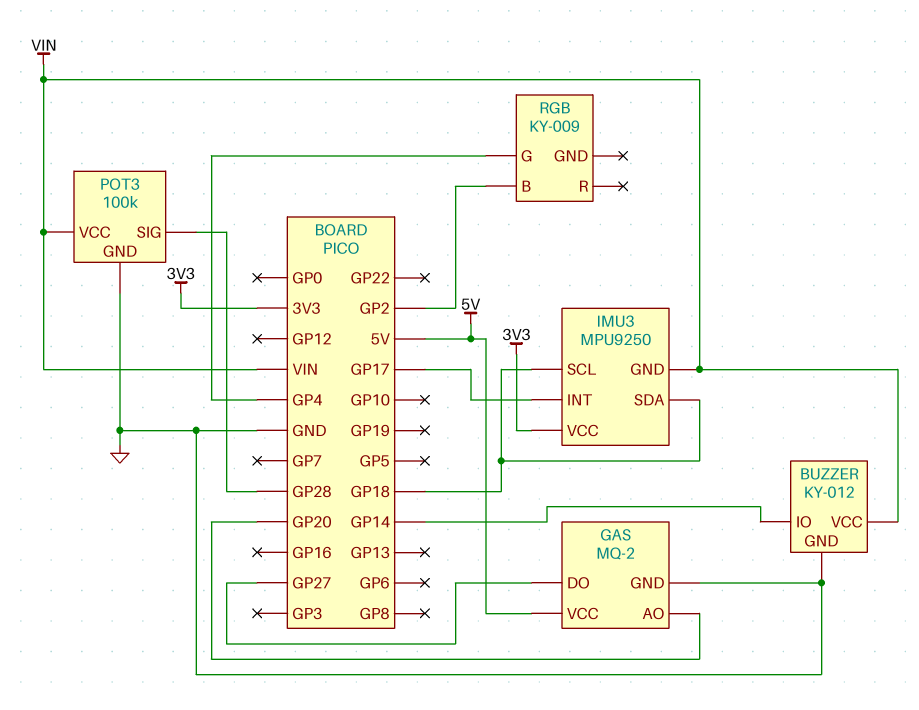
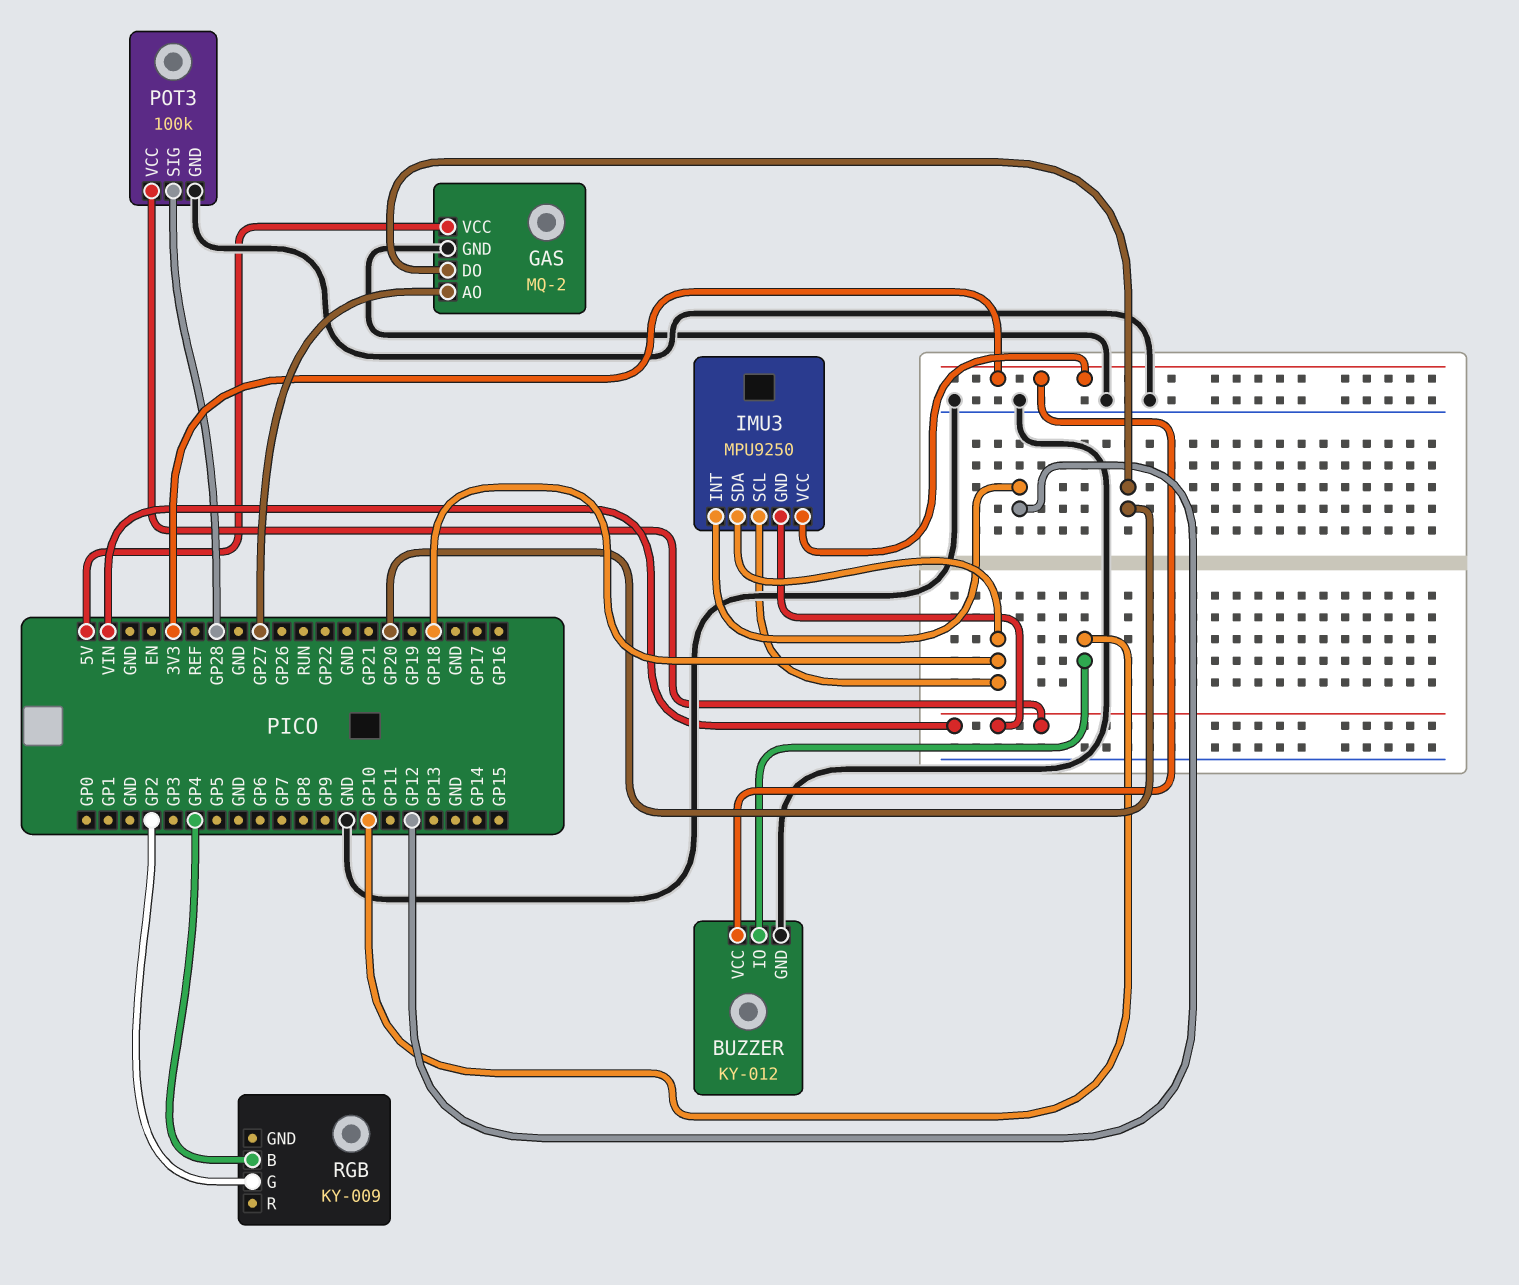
BUZZER pin IO: GP14 -> GP10
BUZZER pin VCC: VIN -> 3V3
GAS pin AO: GP20 -> GP27
GAS pin DO: GP27 -> GP20
IMU3 pin INT: GP17 -> GP12
RGB pin B: GP2 -> GP4
RGB pin G: GP4 -> GP2

